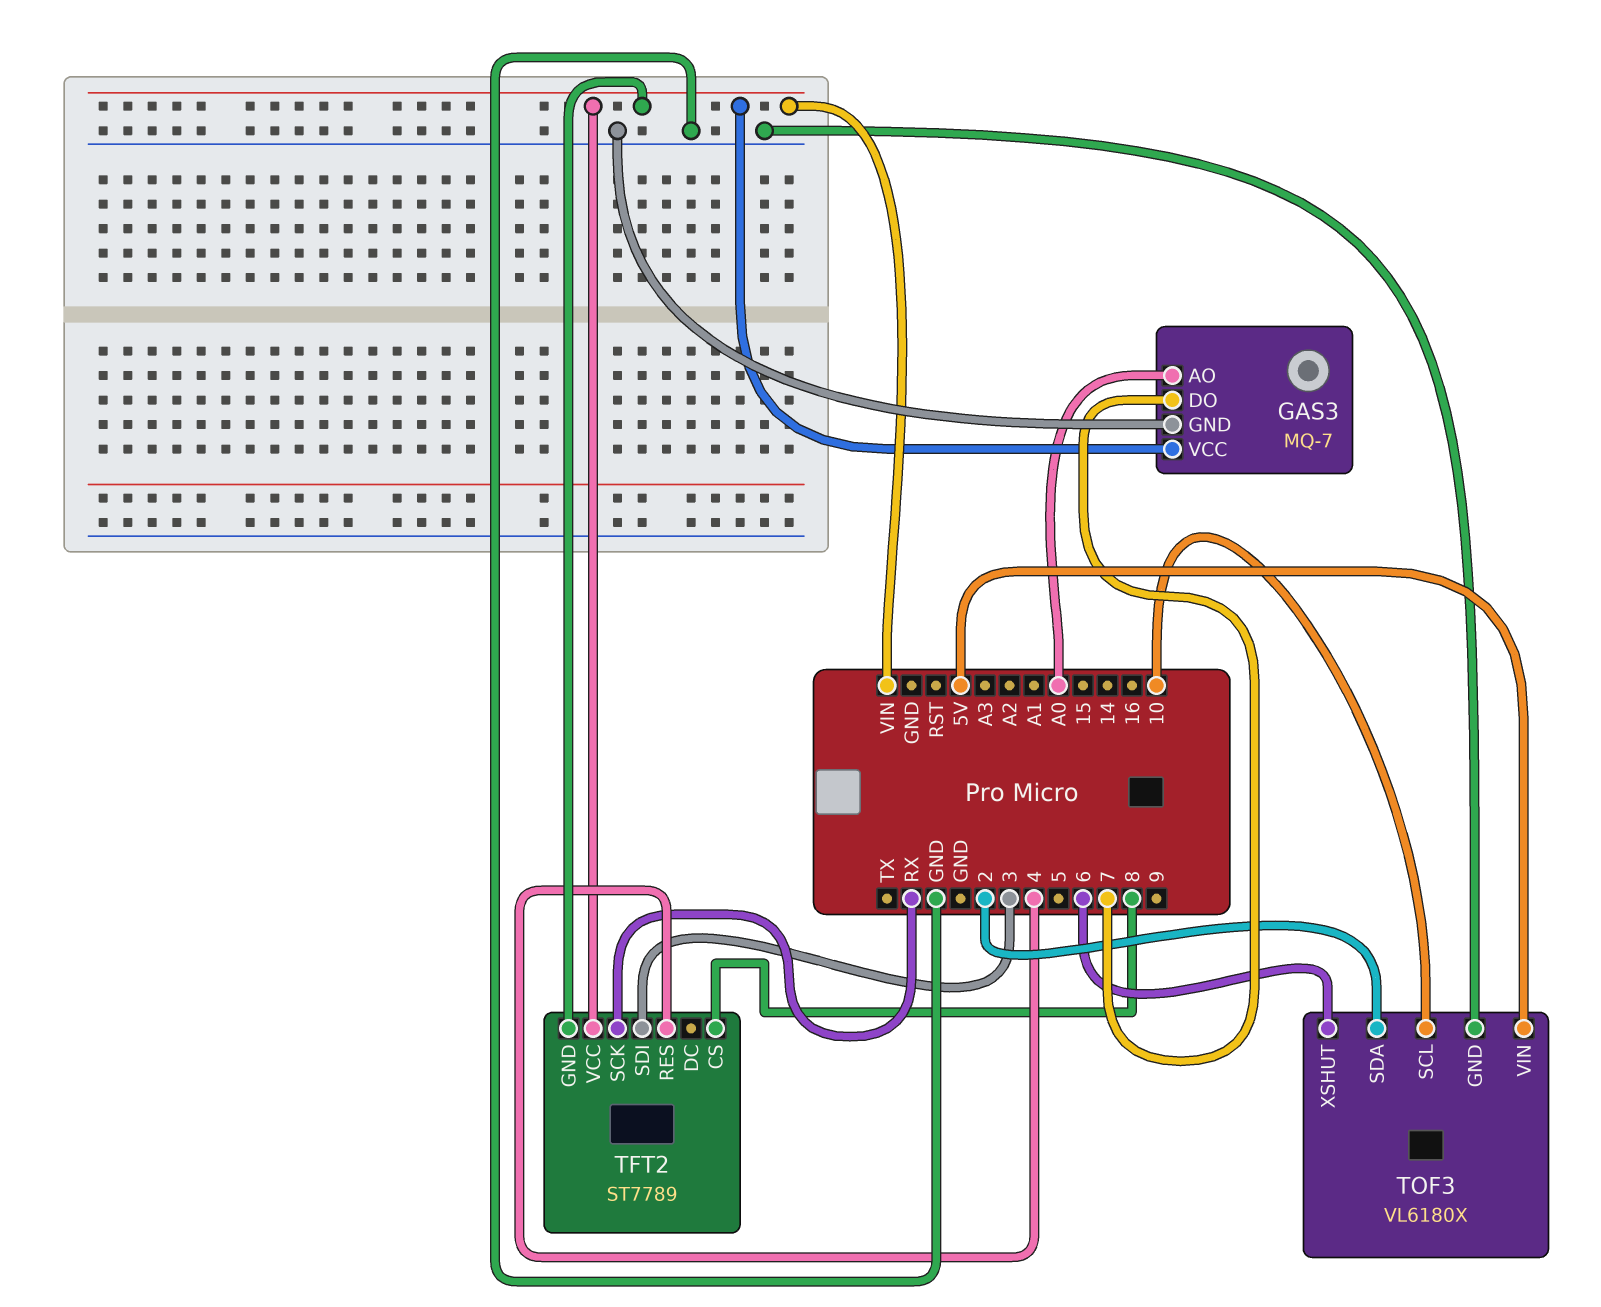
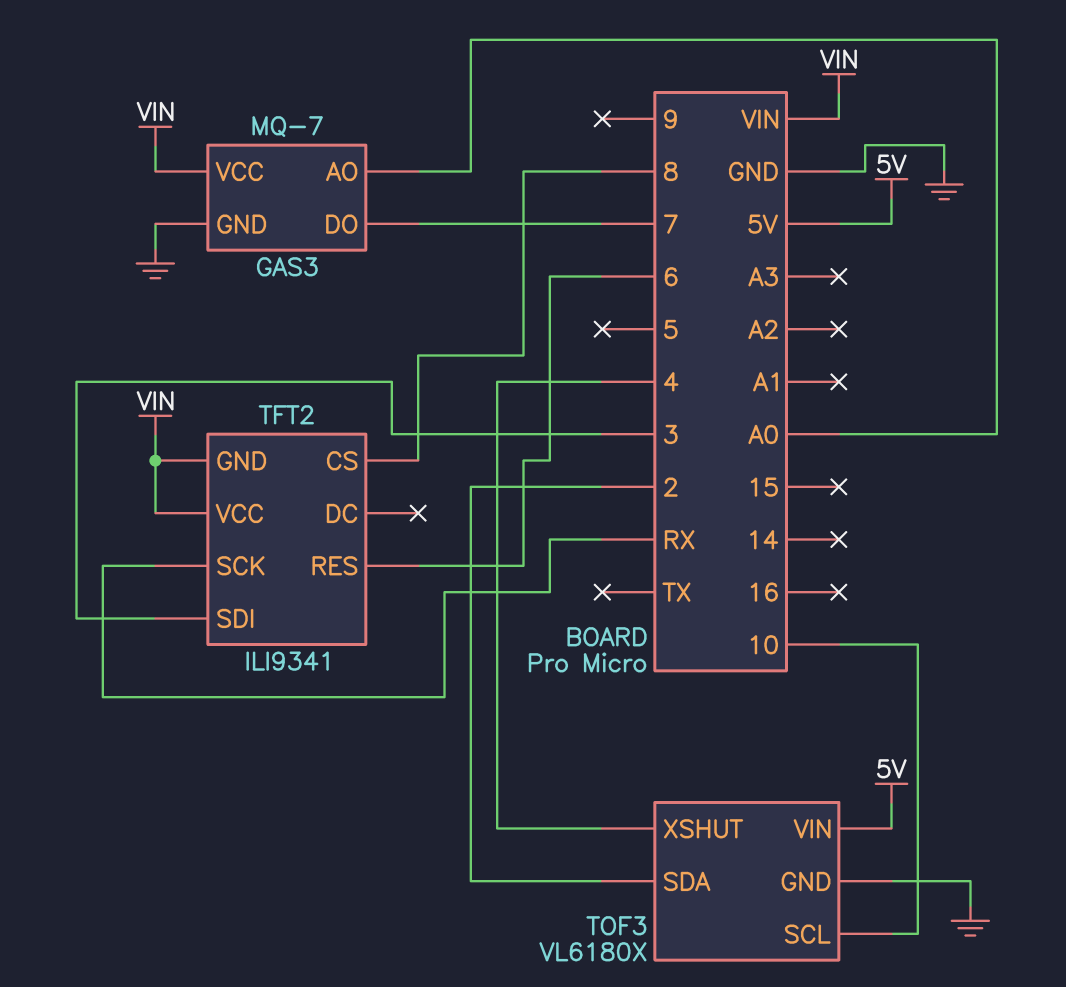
TFT2: ST7789 -> ILI9341
TFT2 pin RES: 4 -> 6
TOF3 pin XSHUT: 6 -> 4

